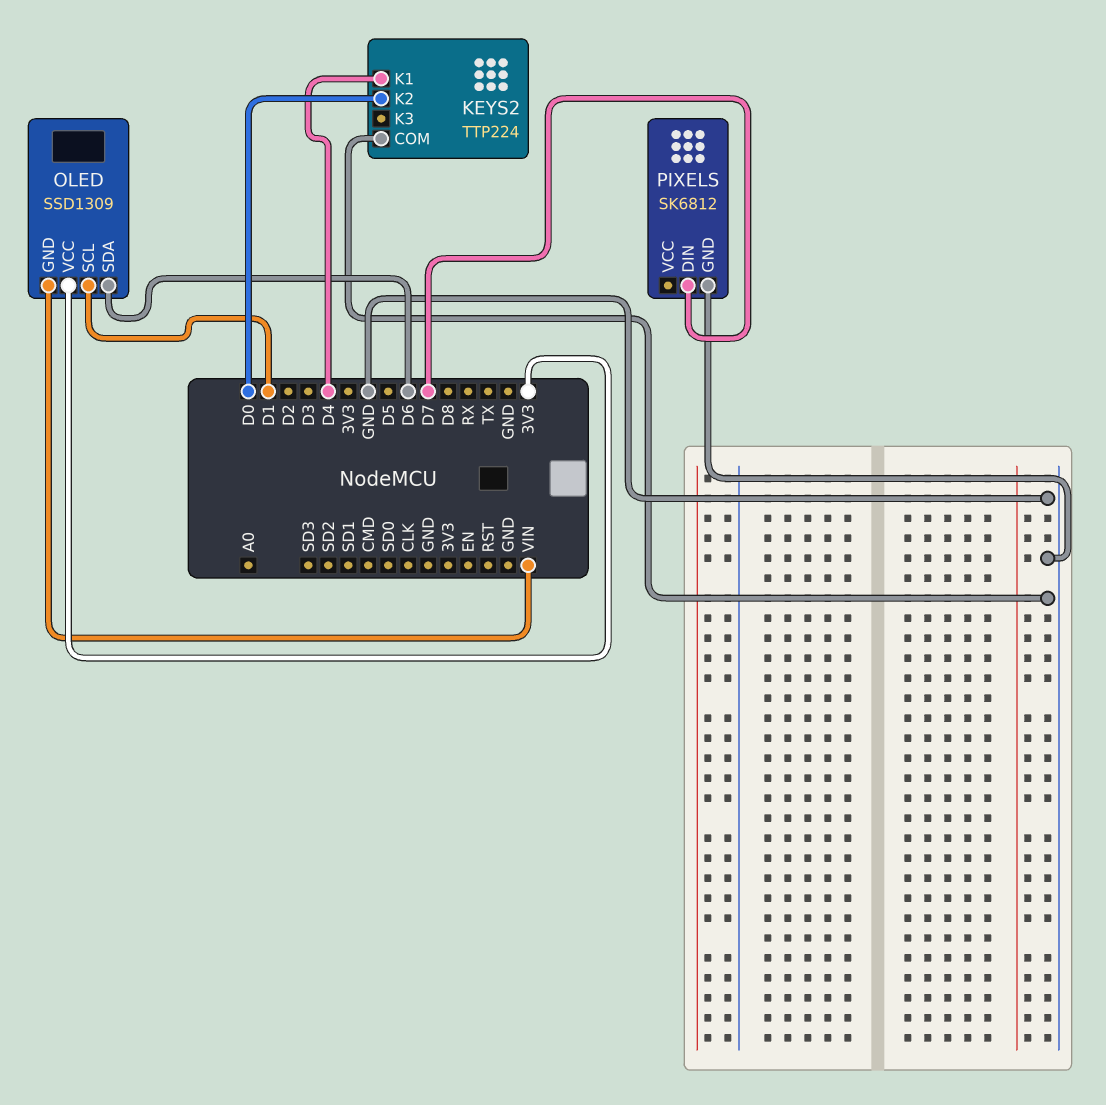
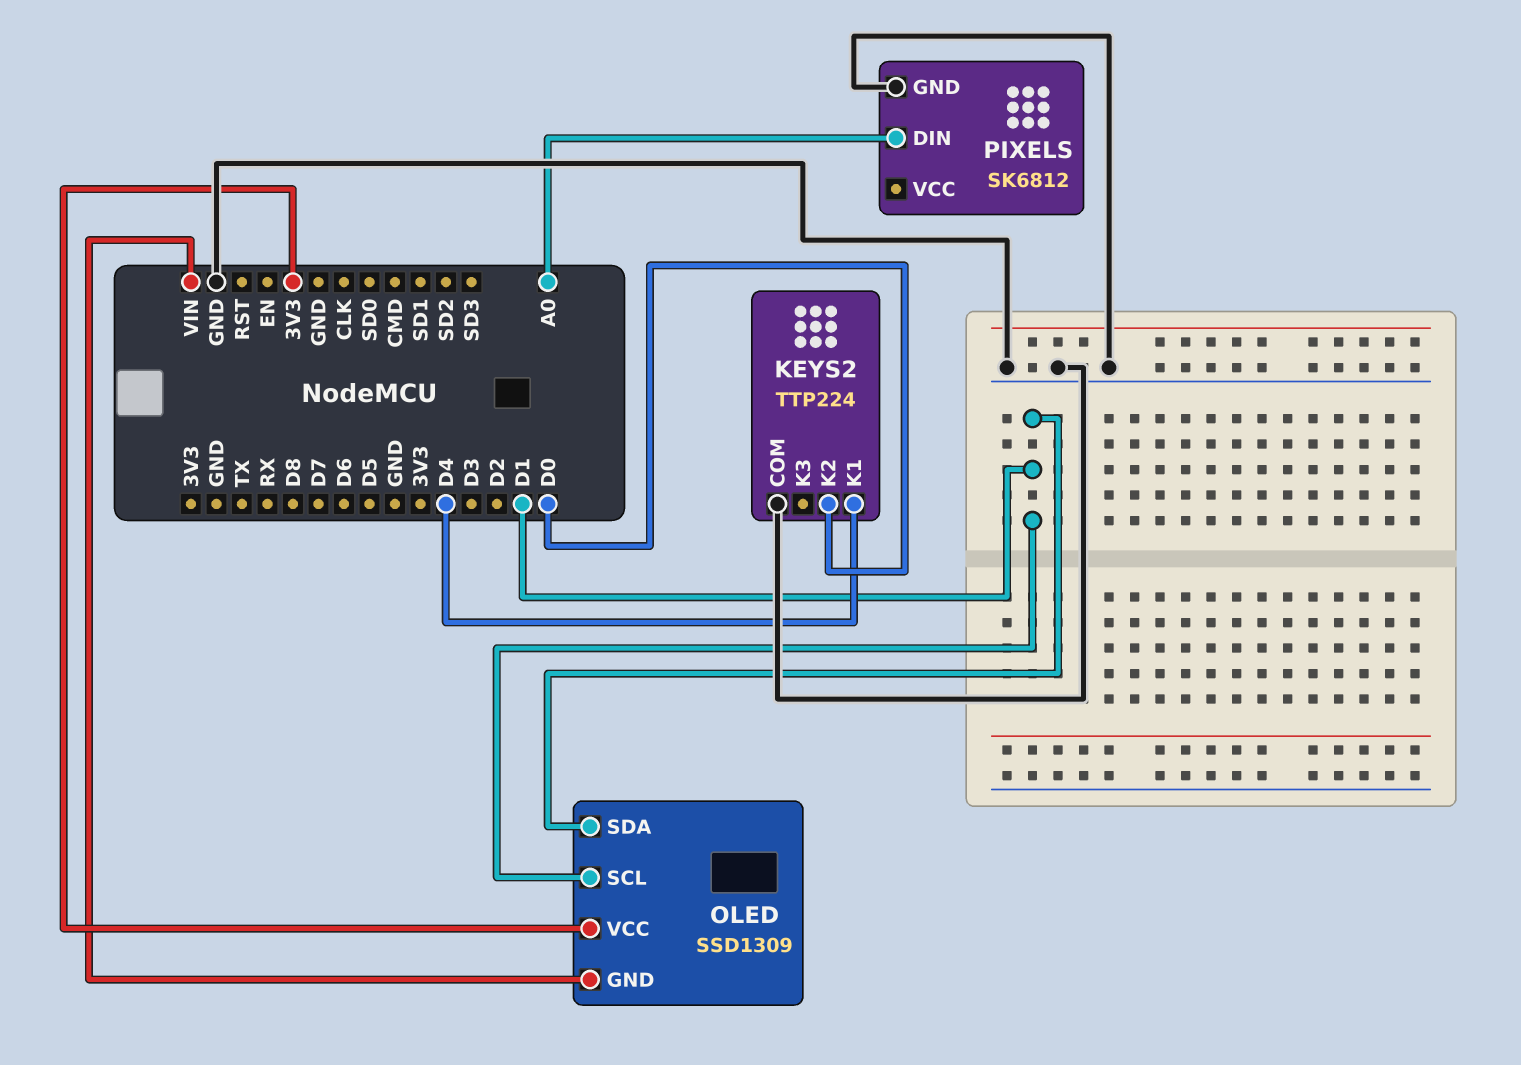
OLED pin SDA: D6 -> D1
PIXELS pin DIN: D7 -> A0

